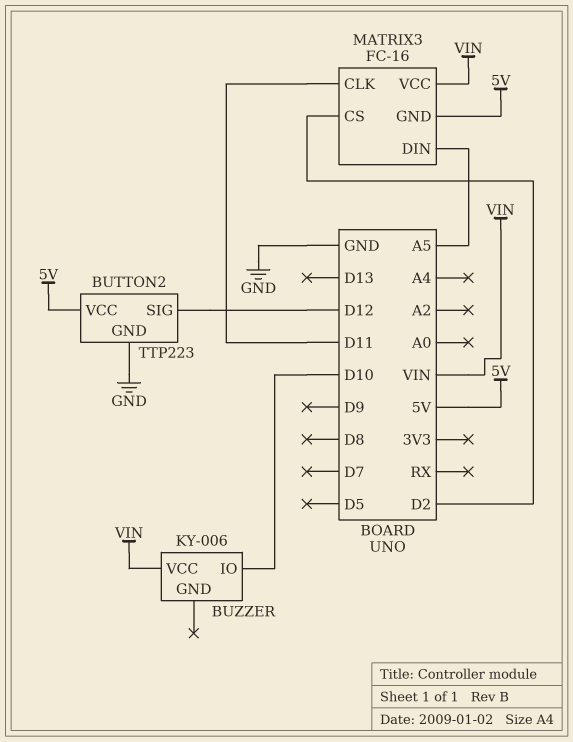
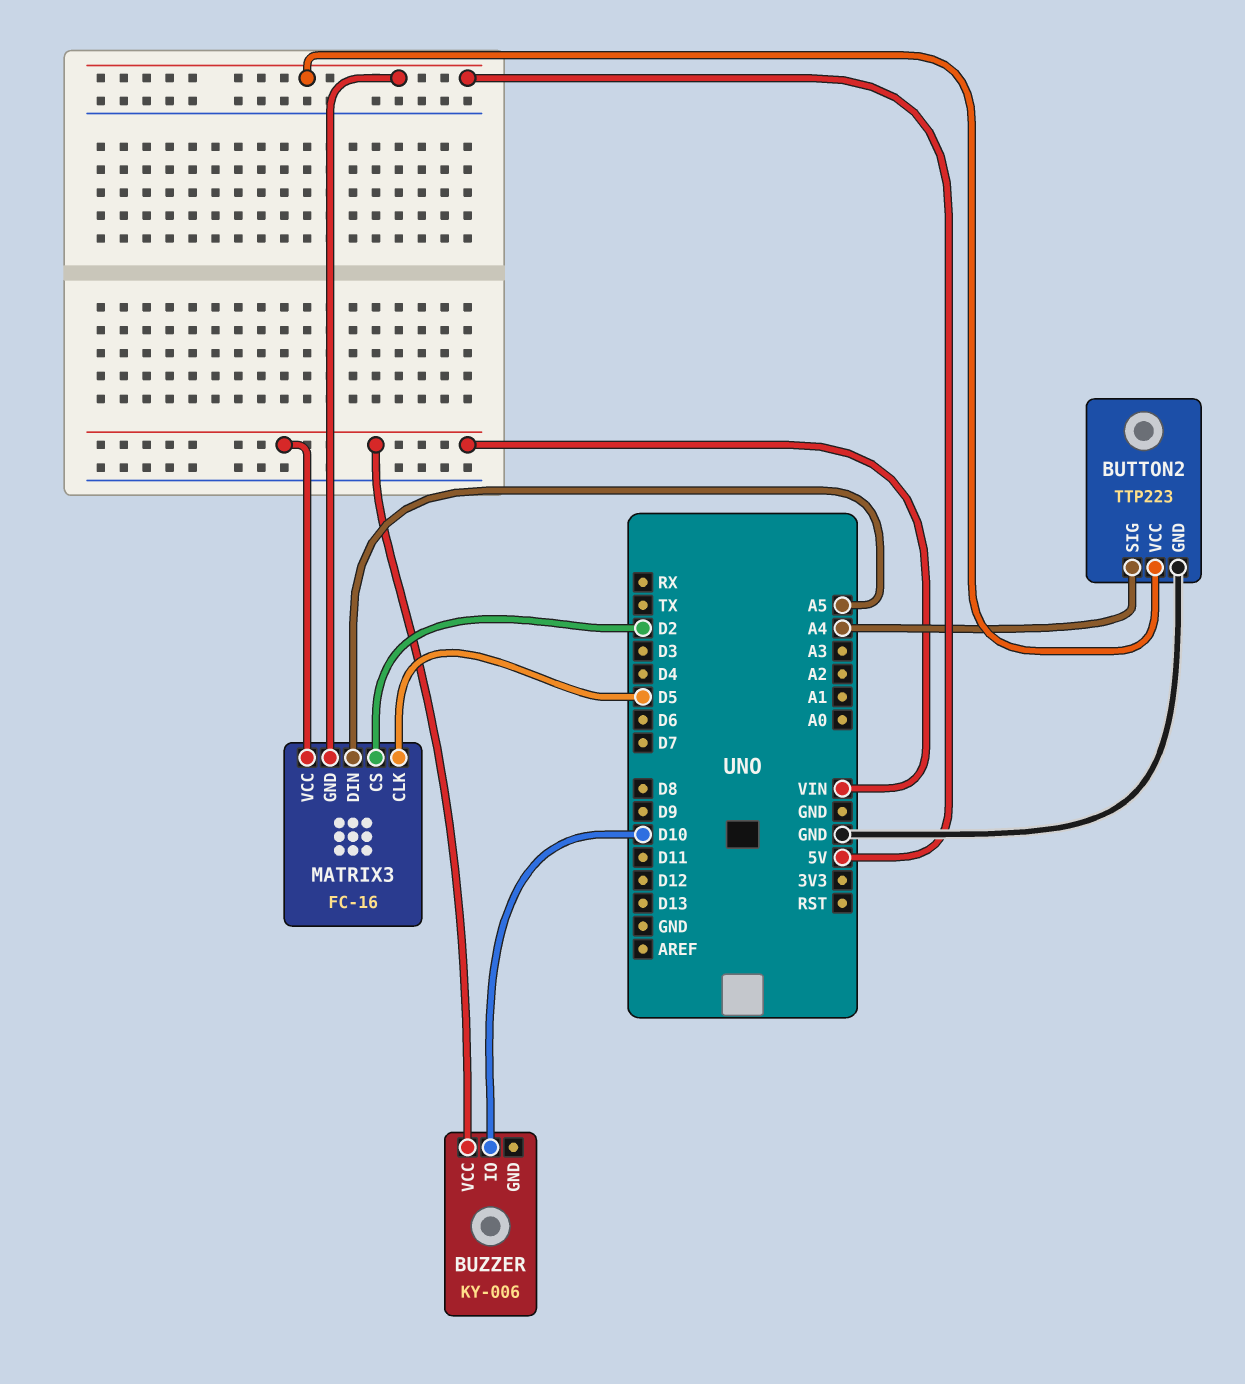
BUTTON2 pin SIG: D12 -> A4
MATRIX3 pin CLK: D11 -> D5

